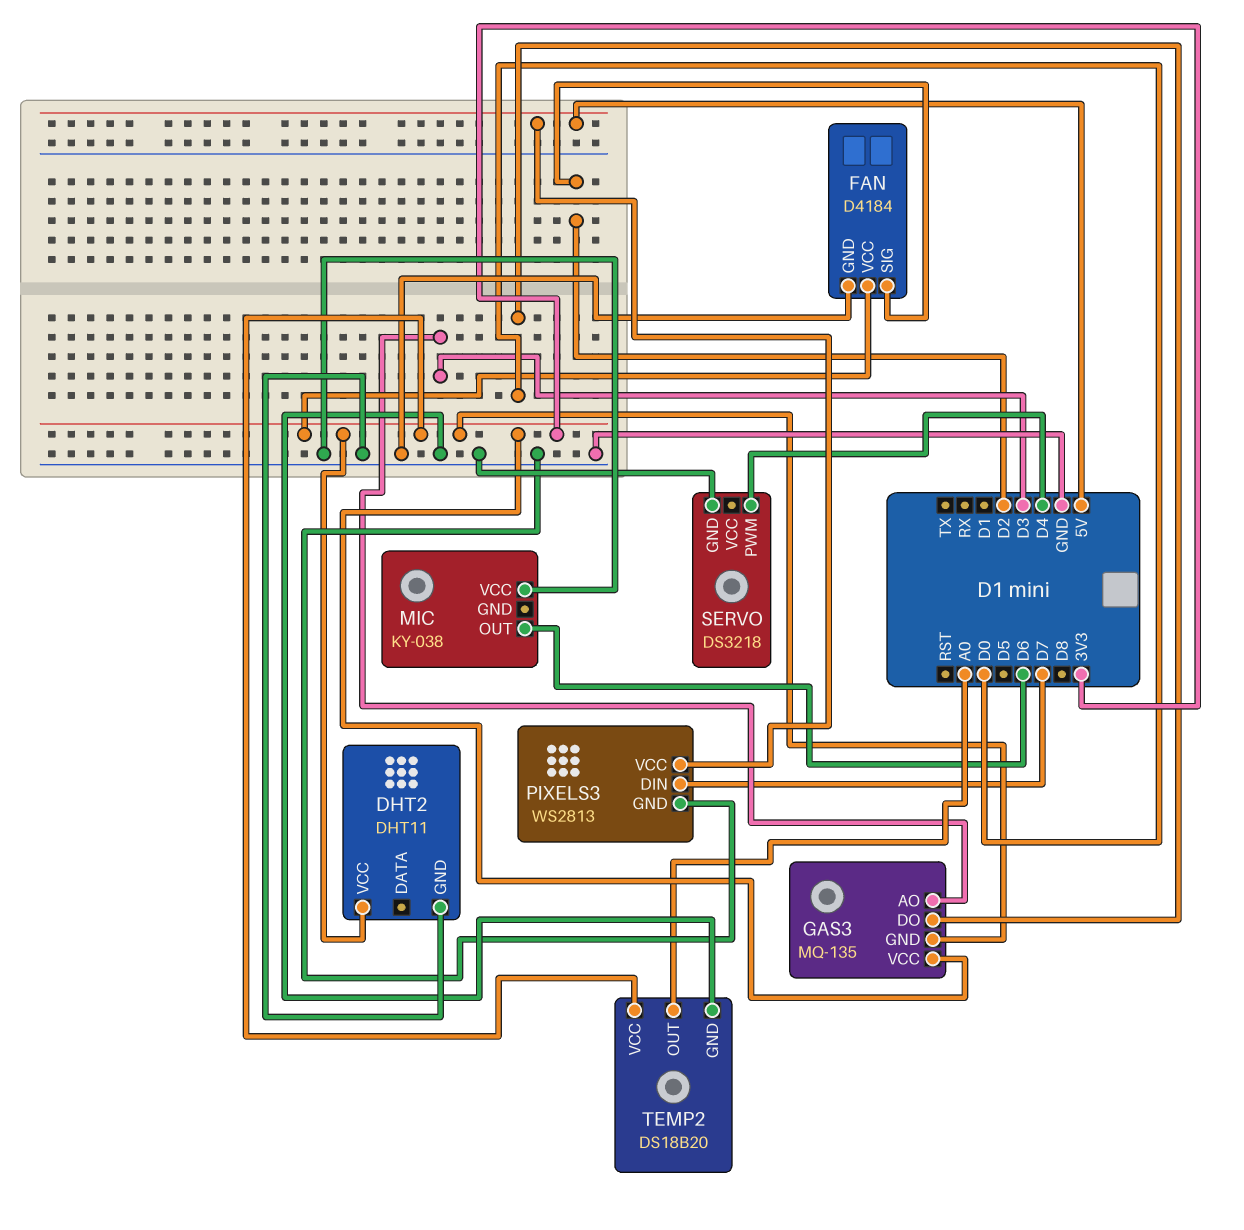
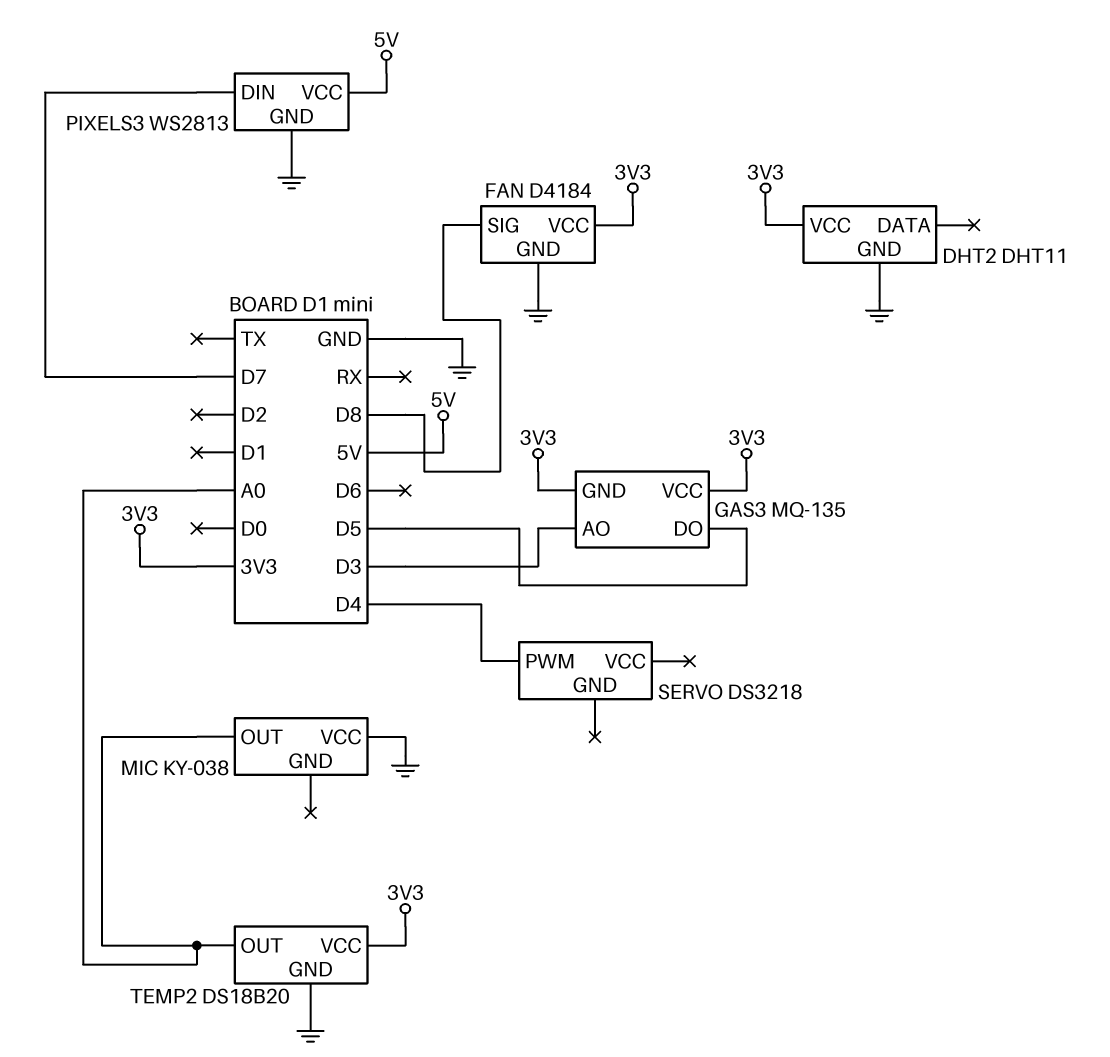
FAN pin SIG: D2 -> D8
GAS3 pin DO: D0 -> D5
MIC pin OUT: D6 -> A0
SERVO pin GND: GND -> none

